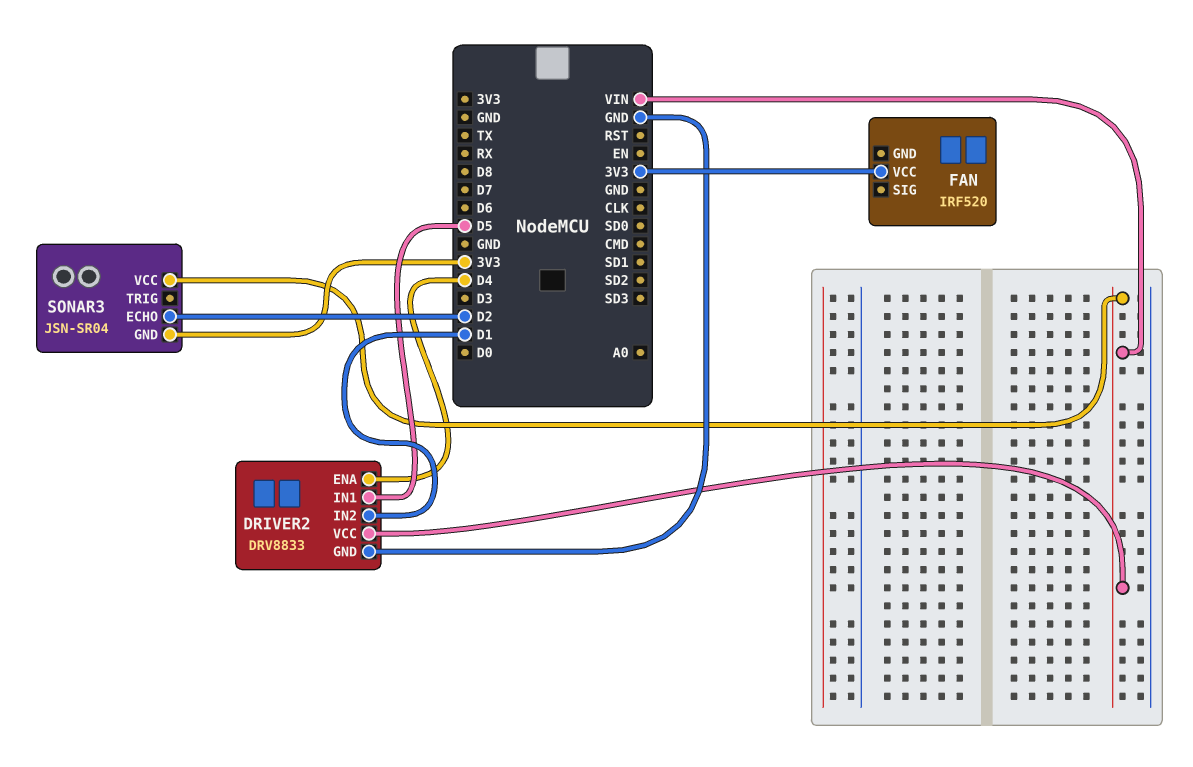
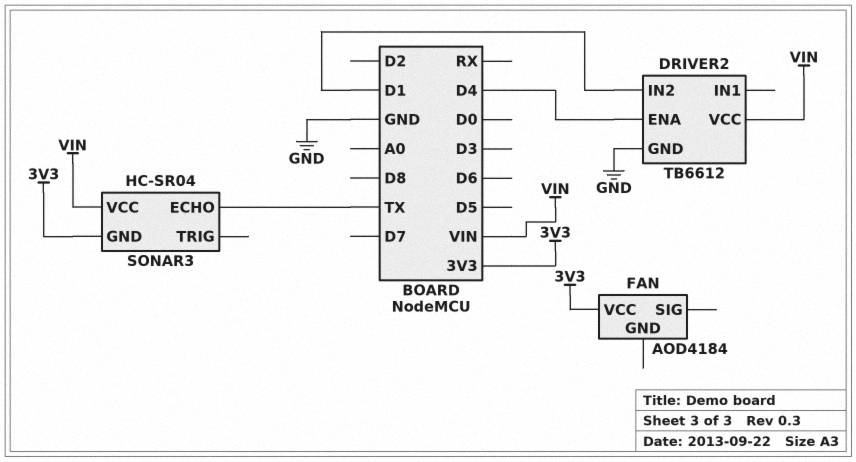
DRIVER2: DRV8833 -> TB6612
DRIVER2 pin IN1: D5 -> none
FAN: IRF520 -> AOD4184
SONAR3: JSN-SR04 -> HC-SR04
SONAR3 pin ECHO: D2 -> TX

